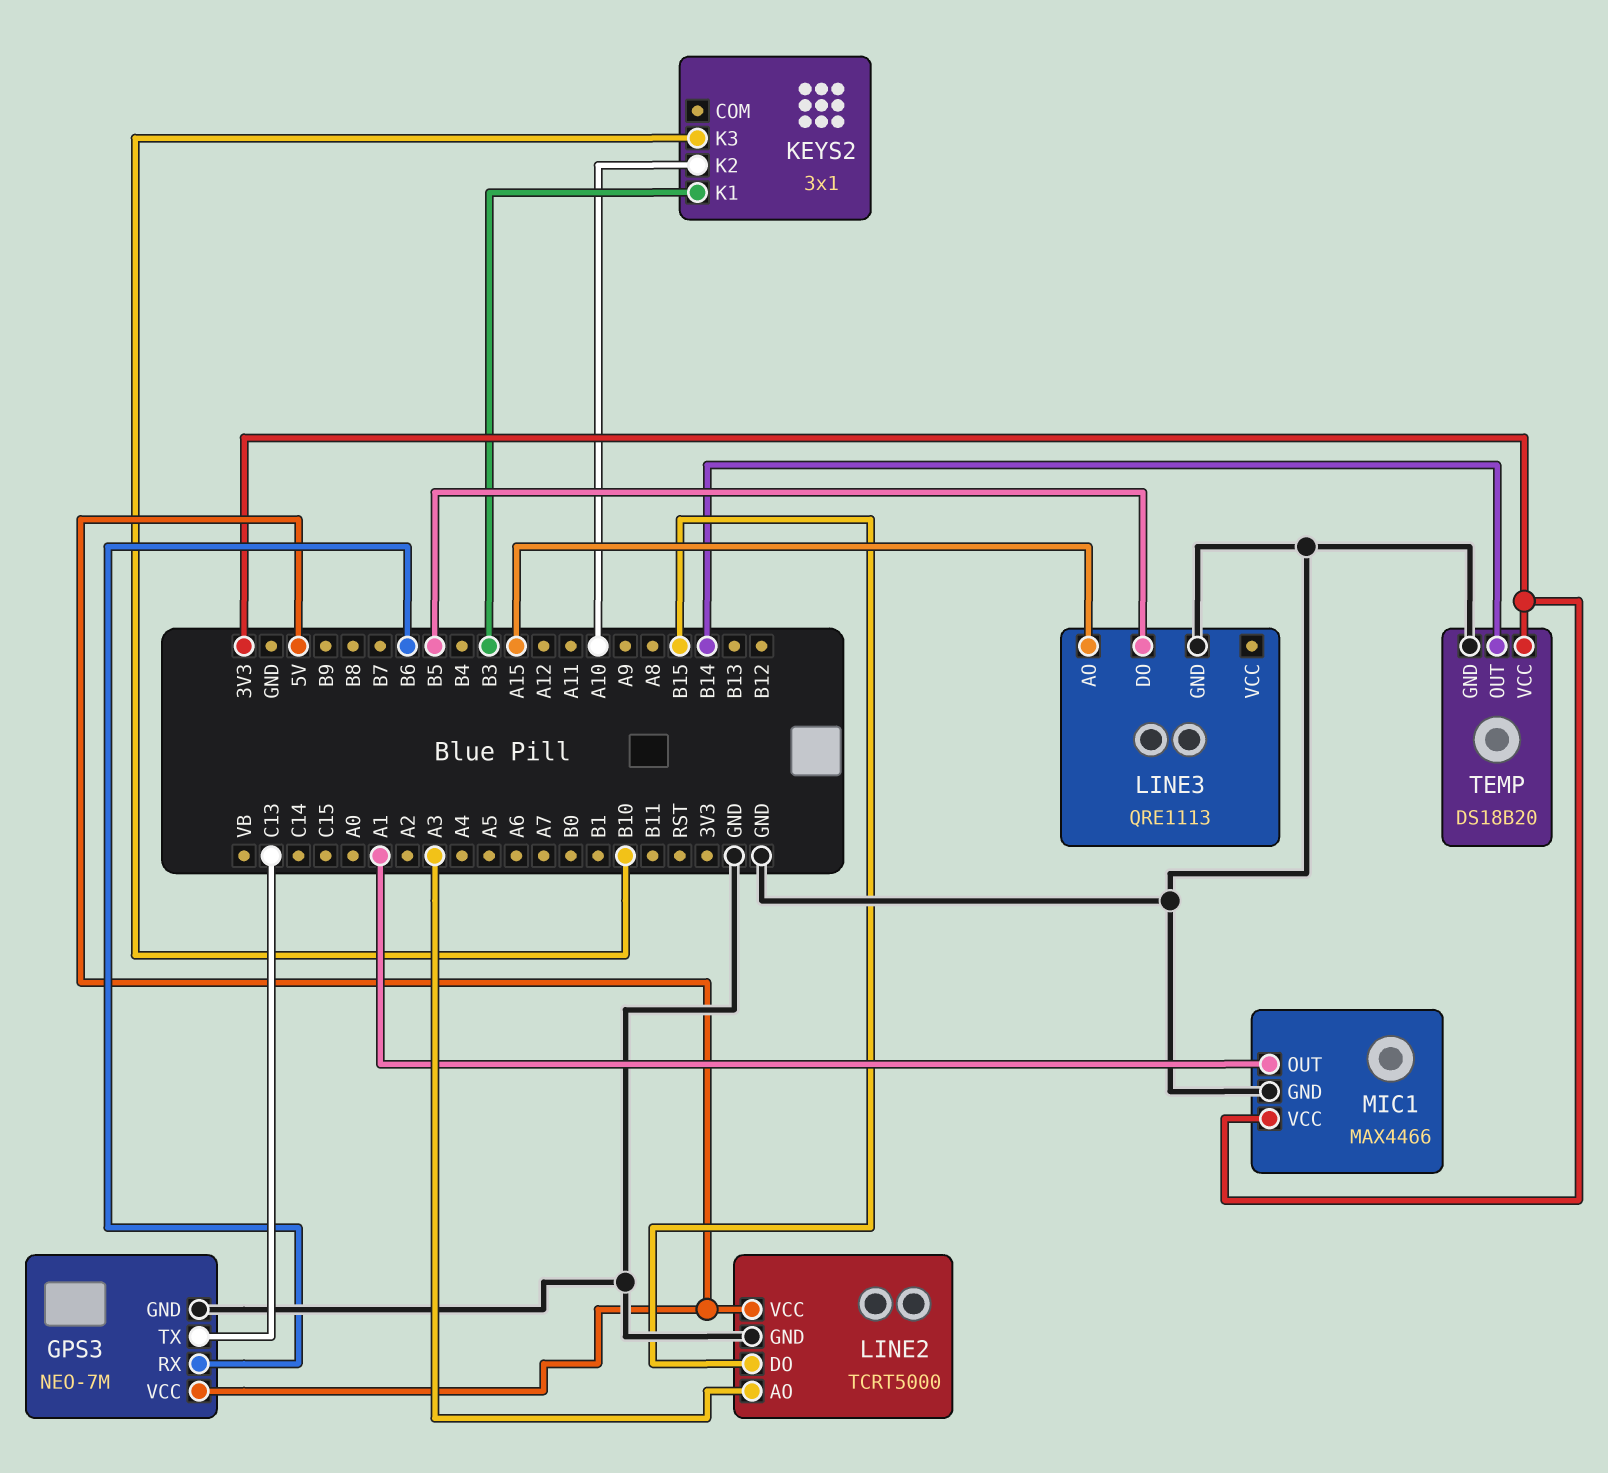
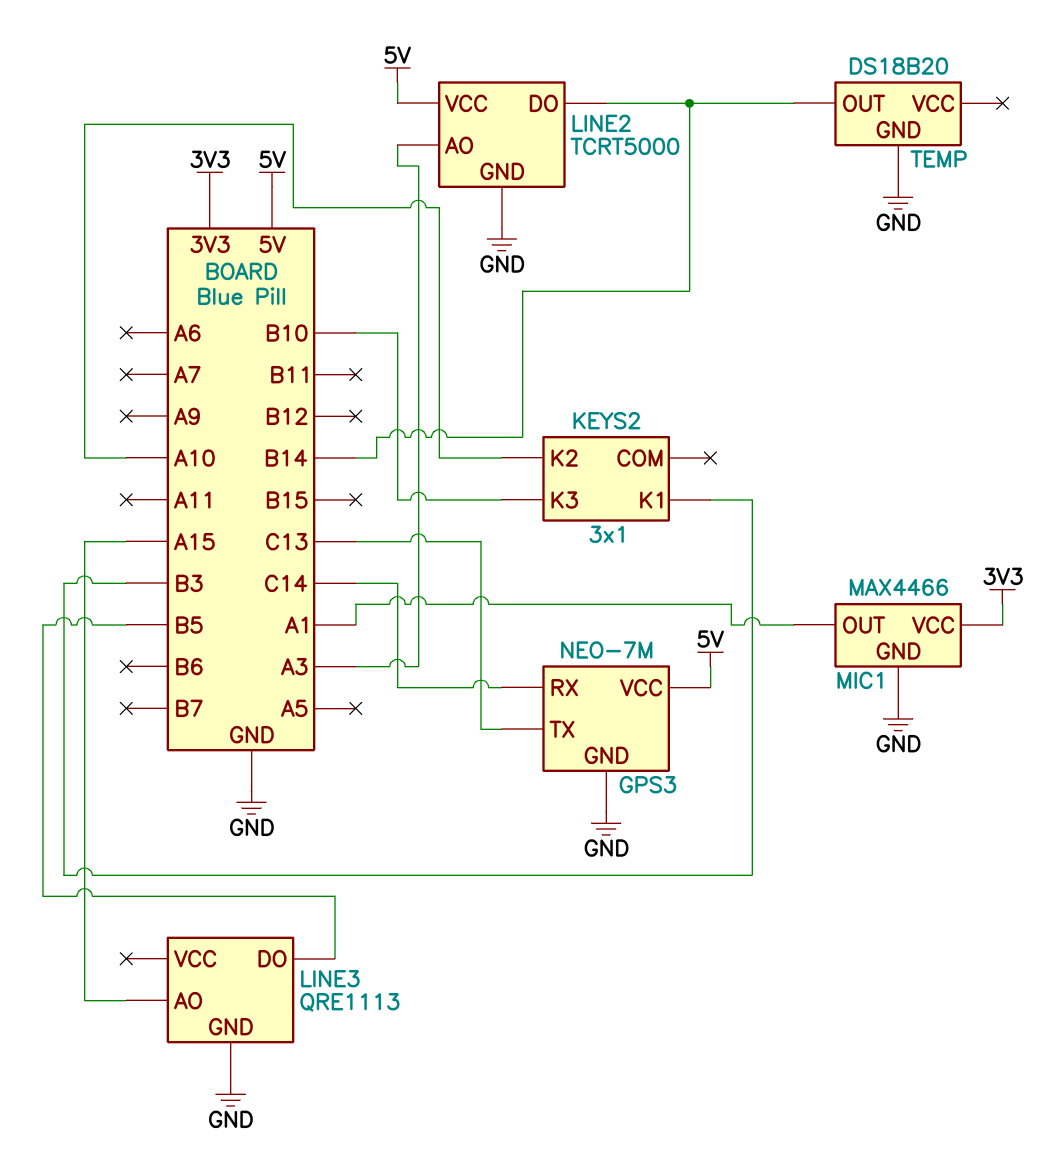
GPS3 pin RX: B6 -> C14
LINE2 pin DO: B15 -> B14
TEMP pin VCC: 3V3 -> none

